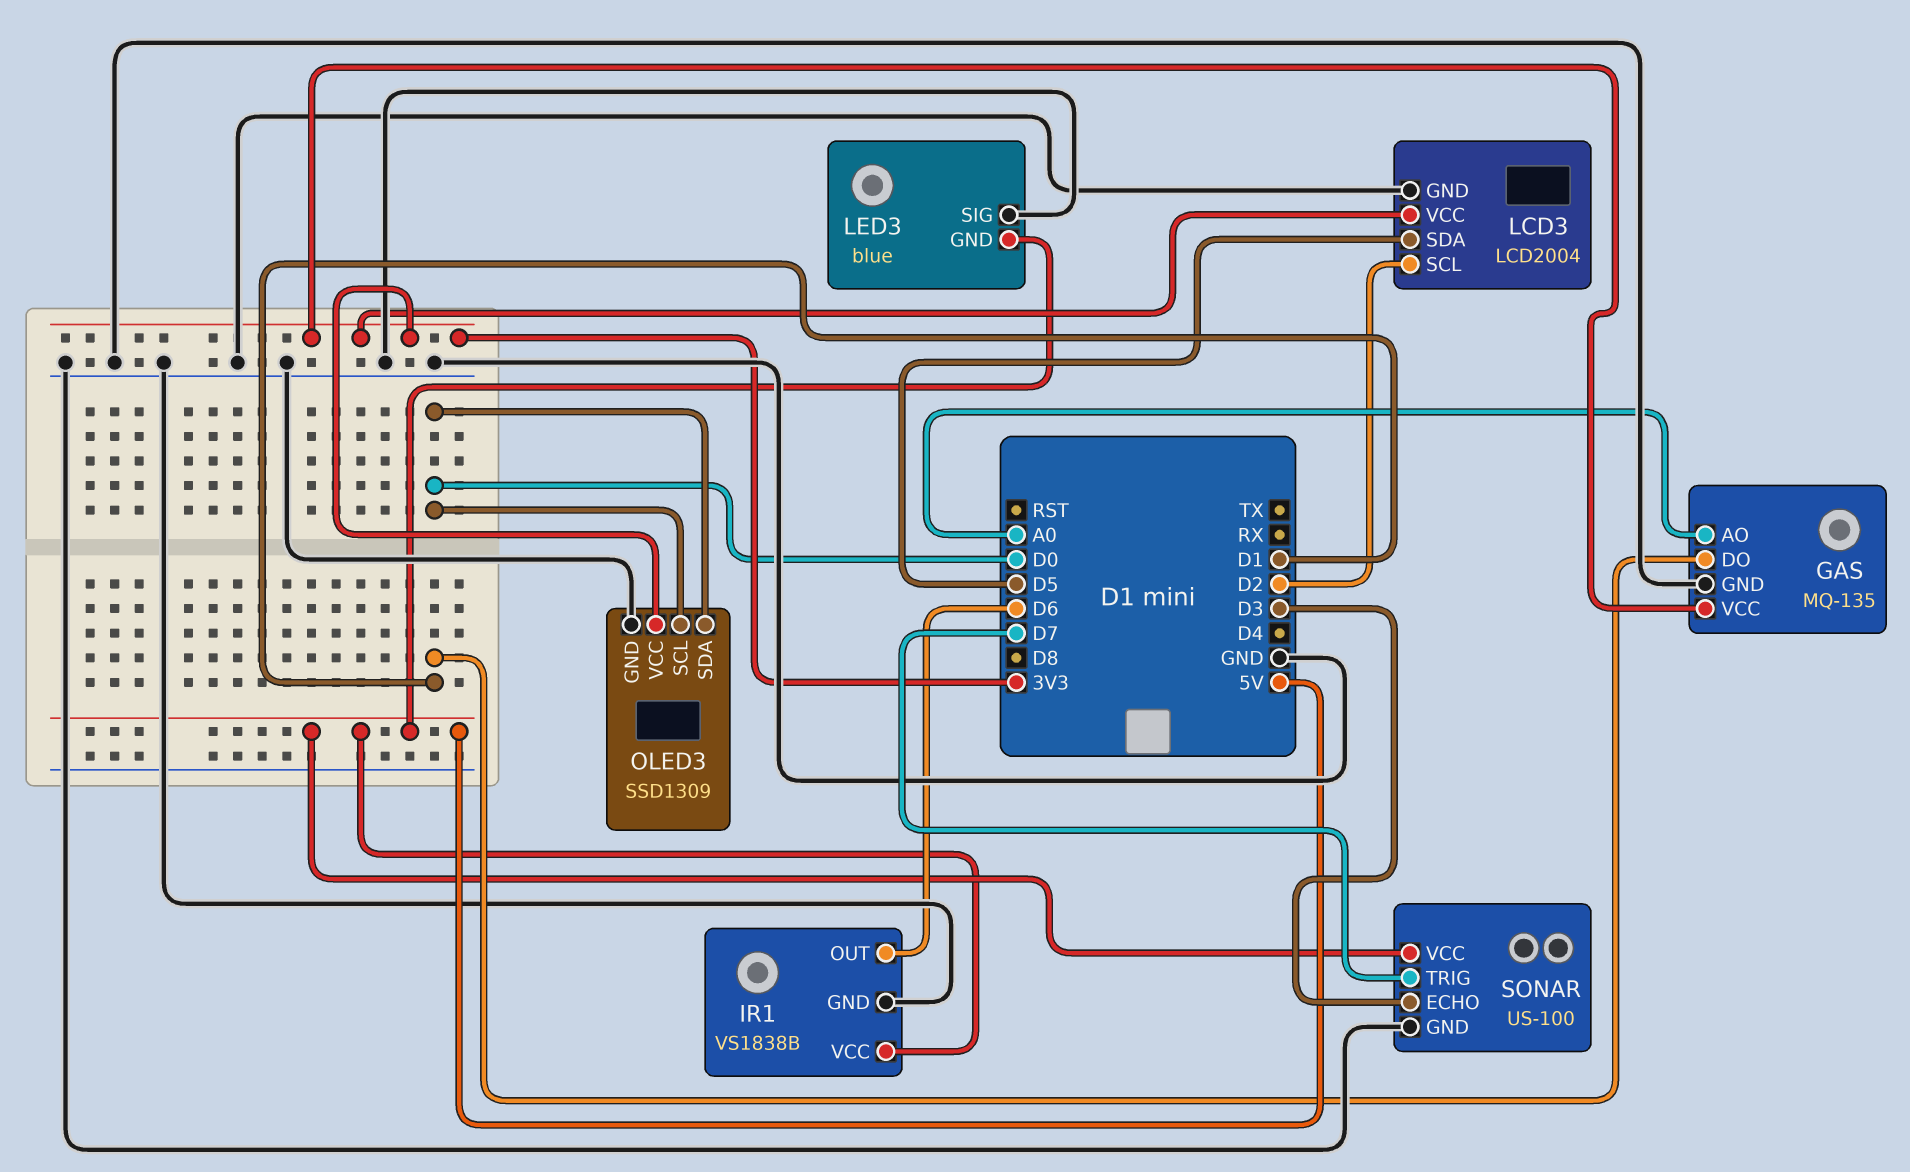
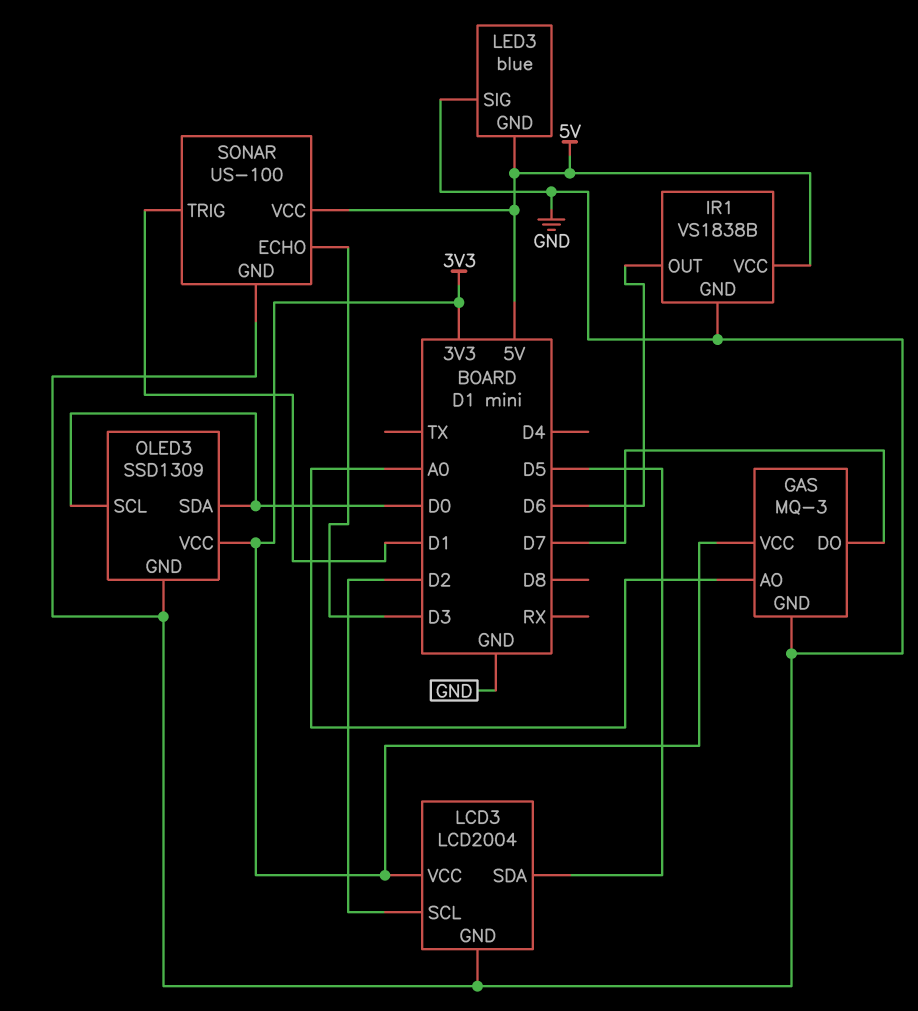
GAS: MQ-135 -> MQ-3
GAS pin DO: D1 -> D7
SONAR pin TRIG: D7 -> D1

